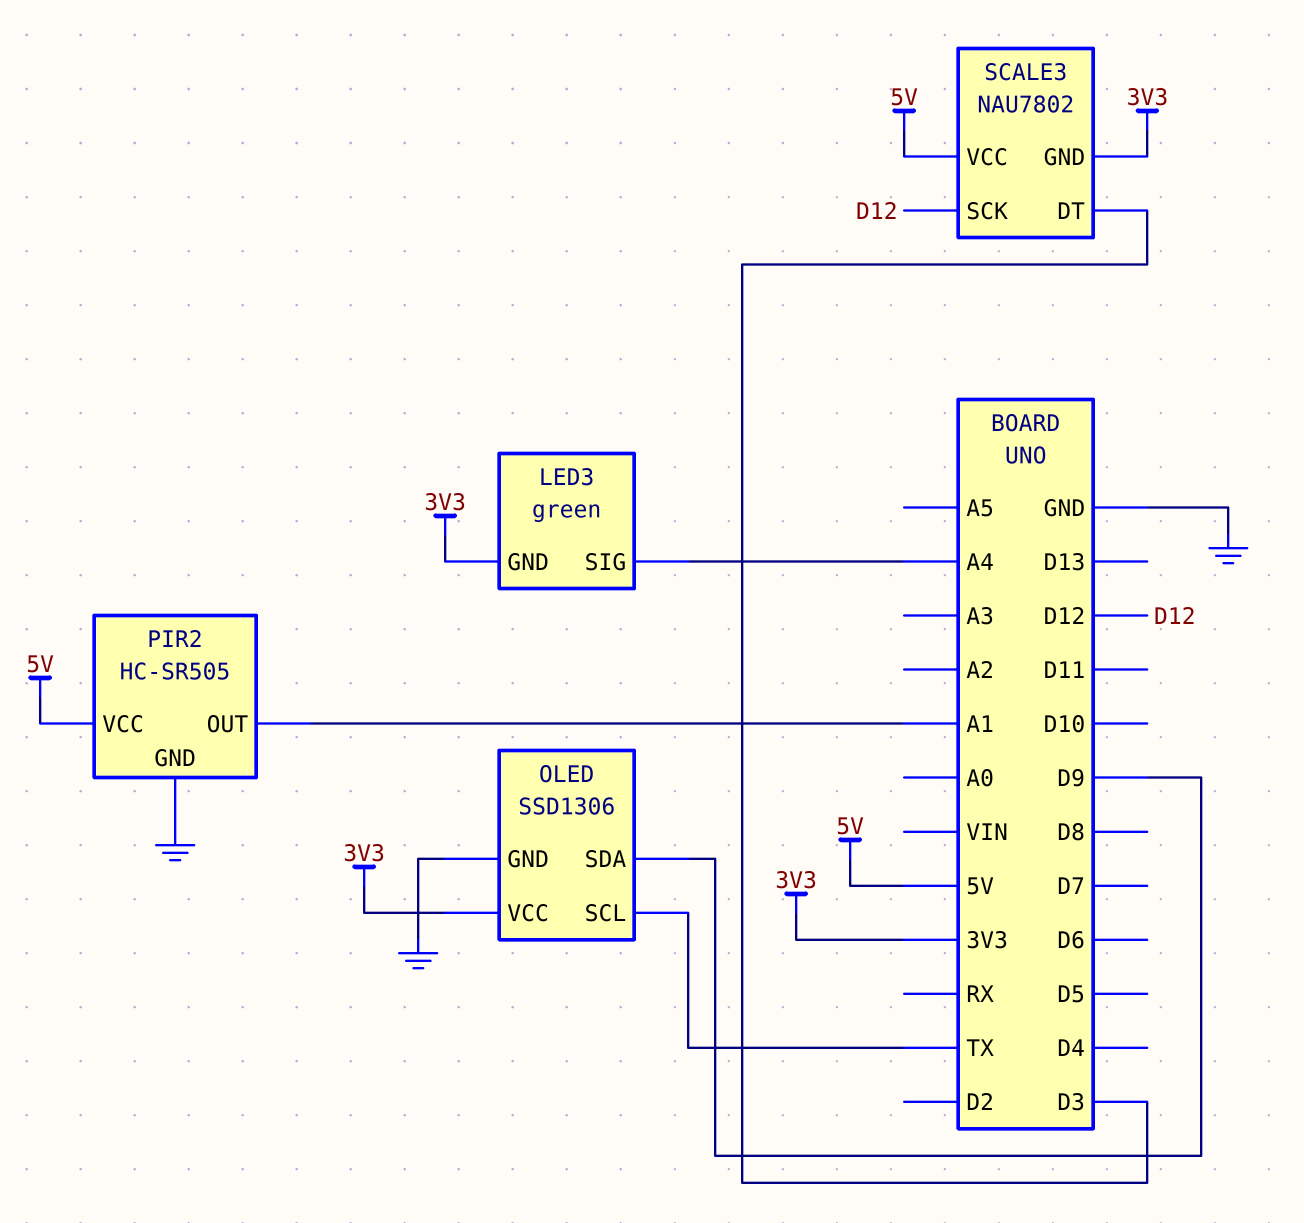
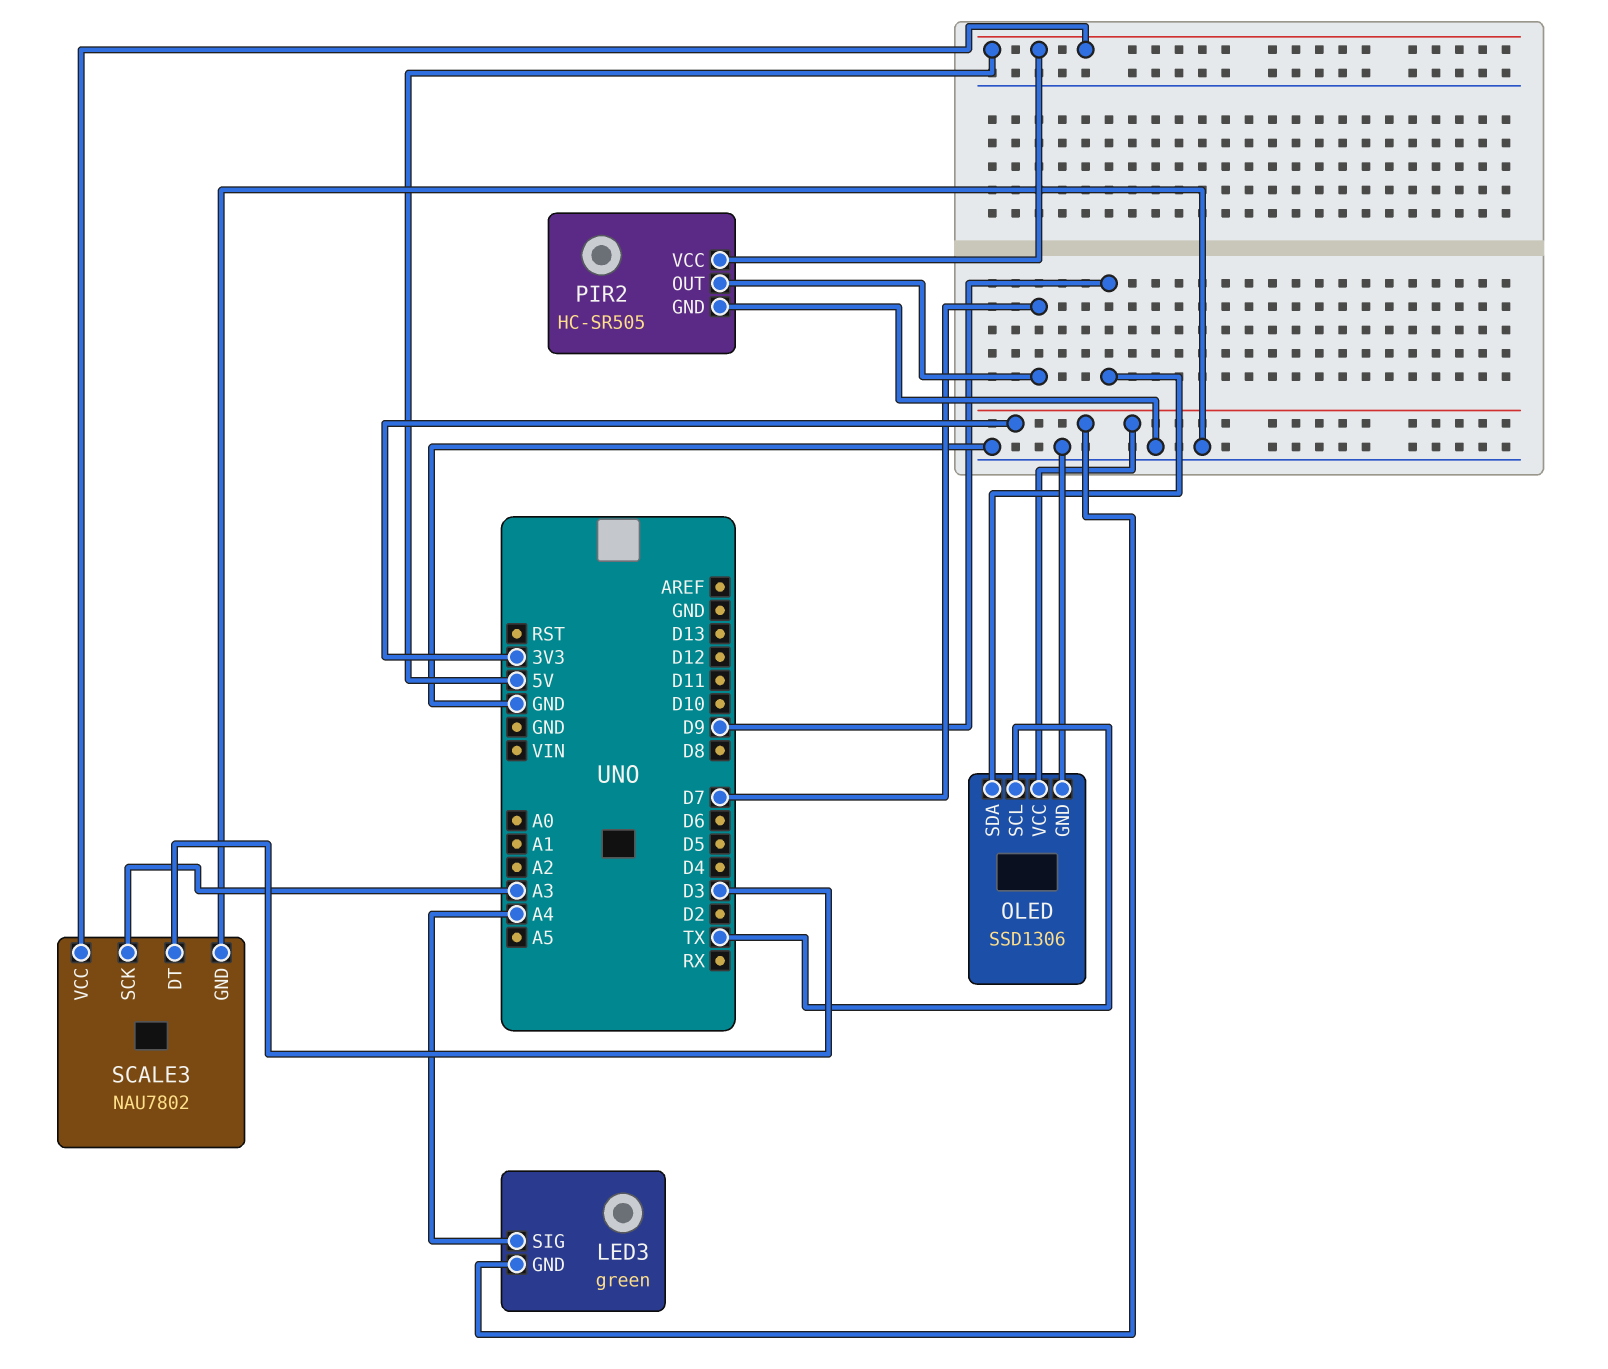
PIR2 pin OUT: A1 -> D7
SCALE3 pin GND: 3V3 -> GND
SCALE3 pin SCK: D12 -> A3

